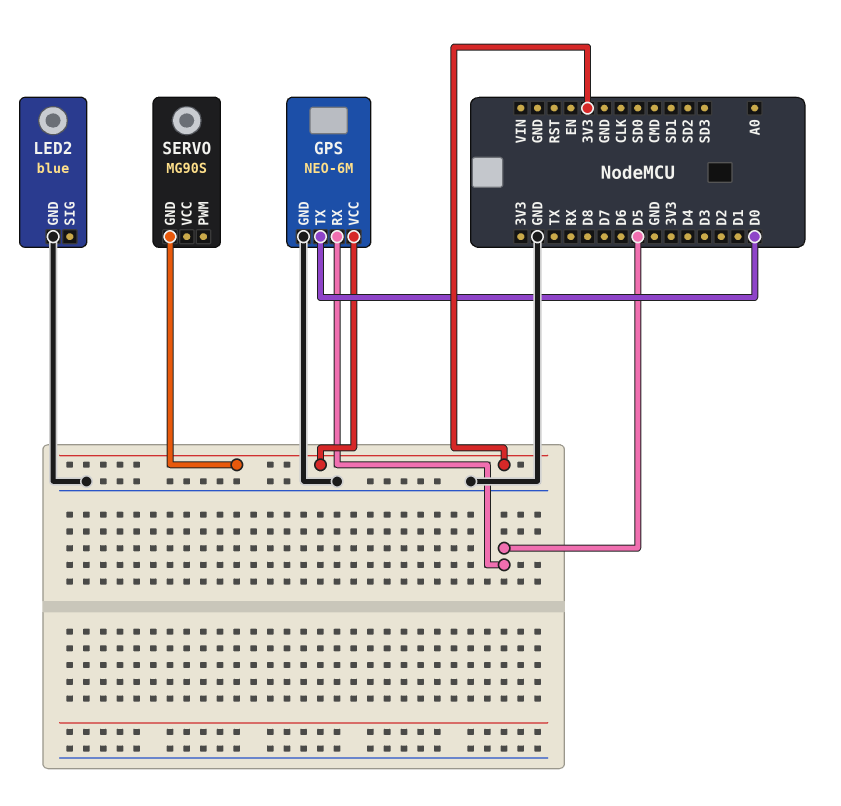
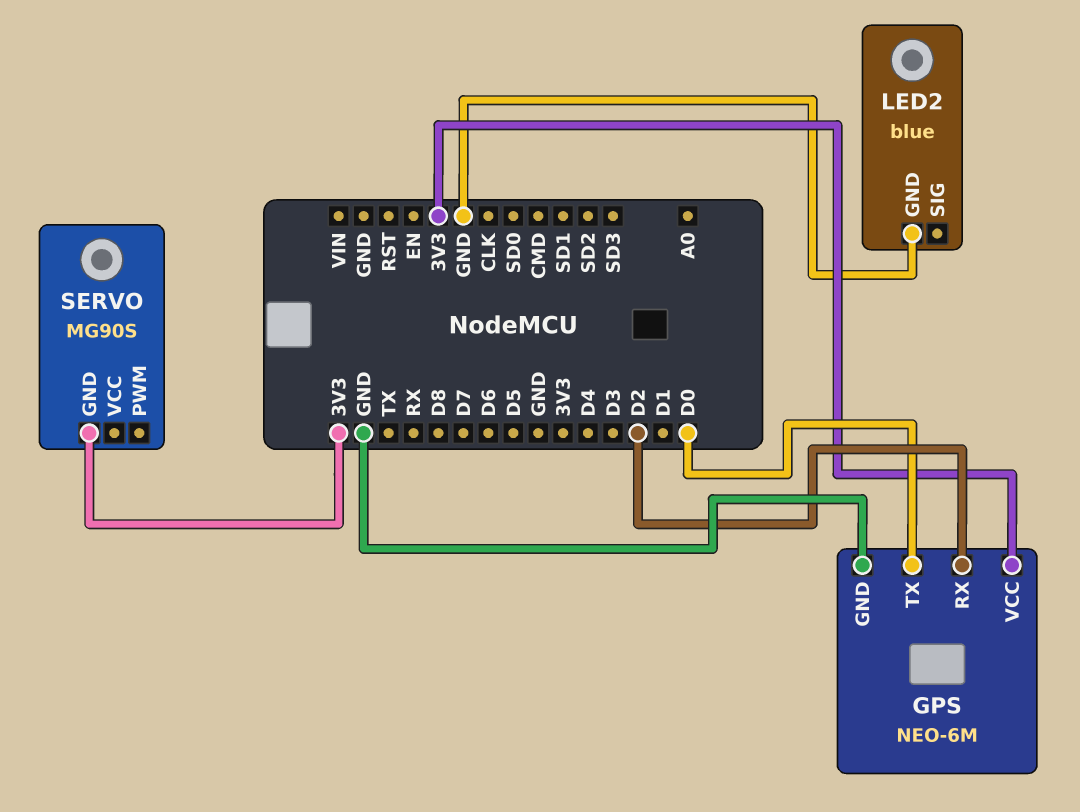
GPS pin RX: D5 -> D2

